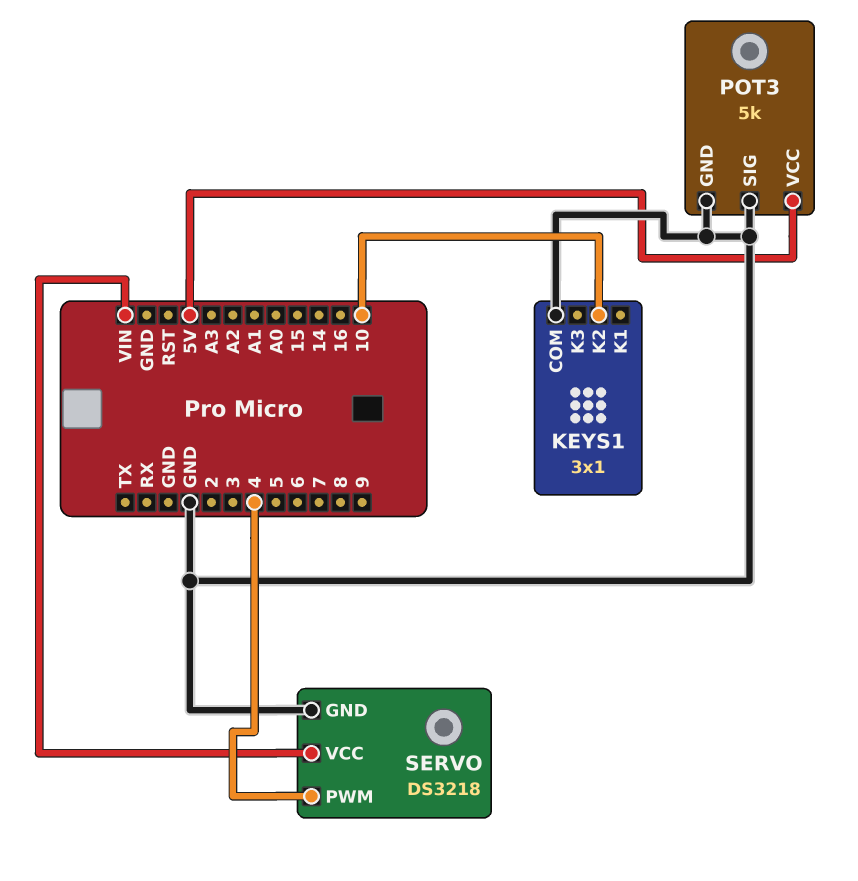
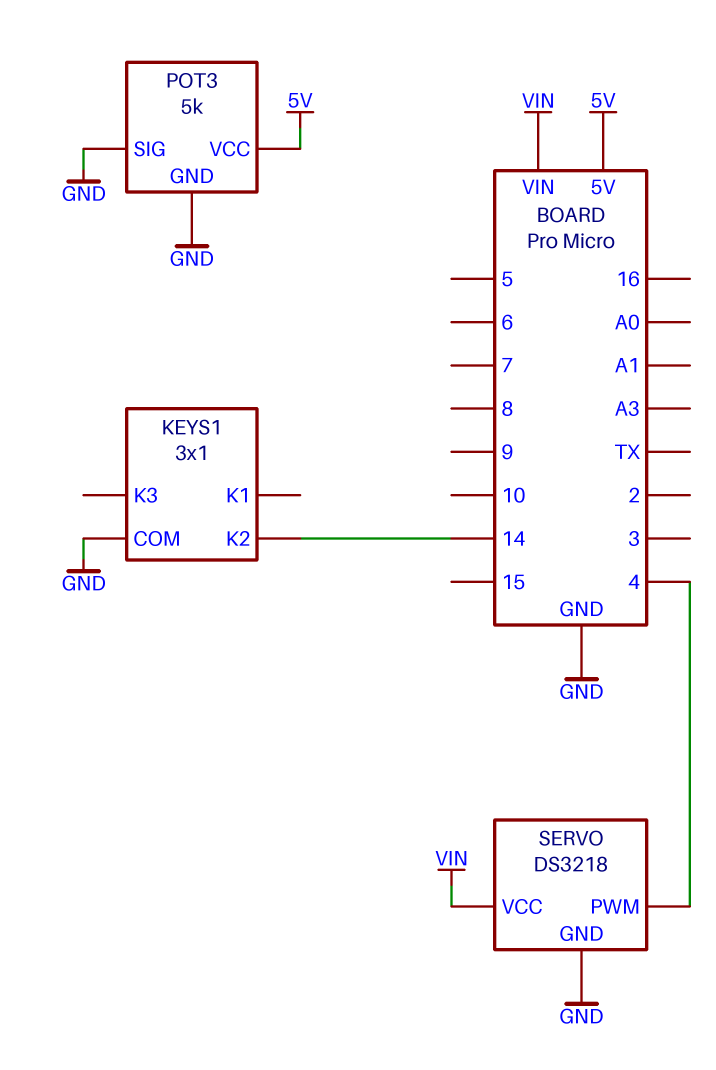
KEYS1 pin K2: 10 -> 14

